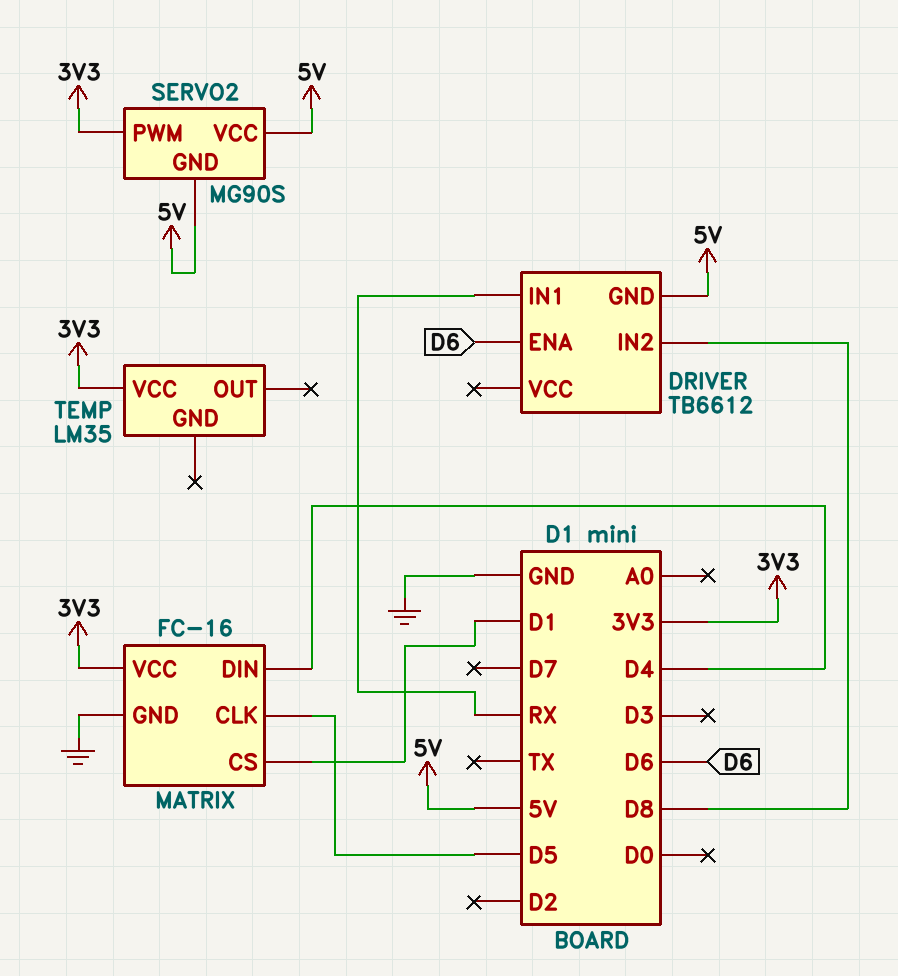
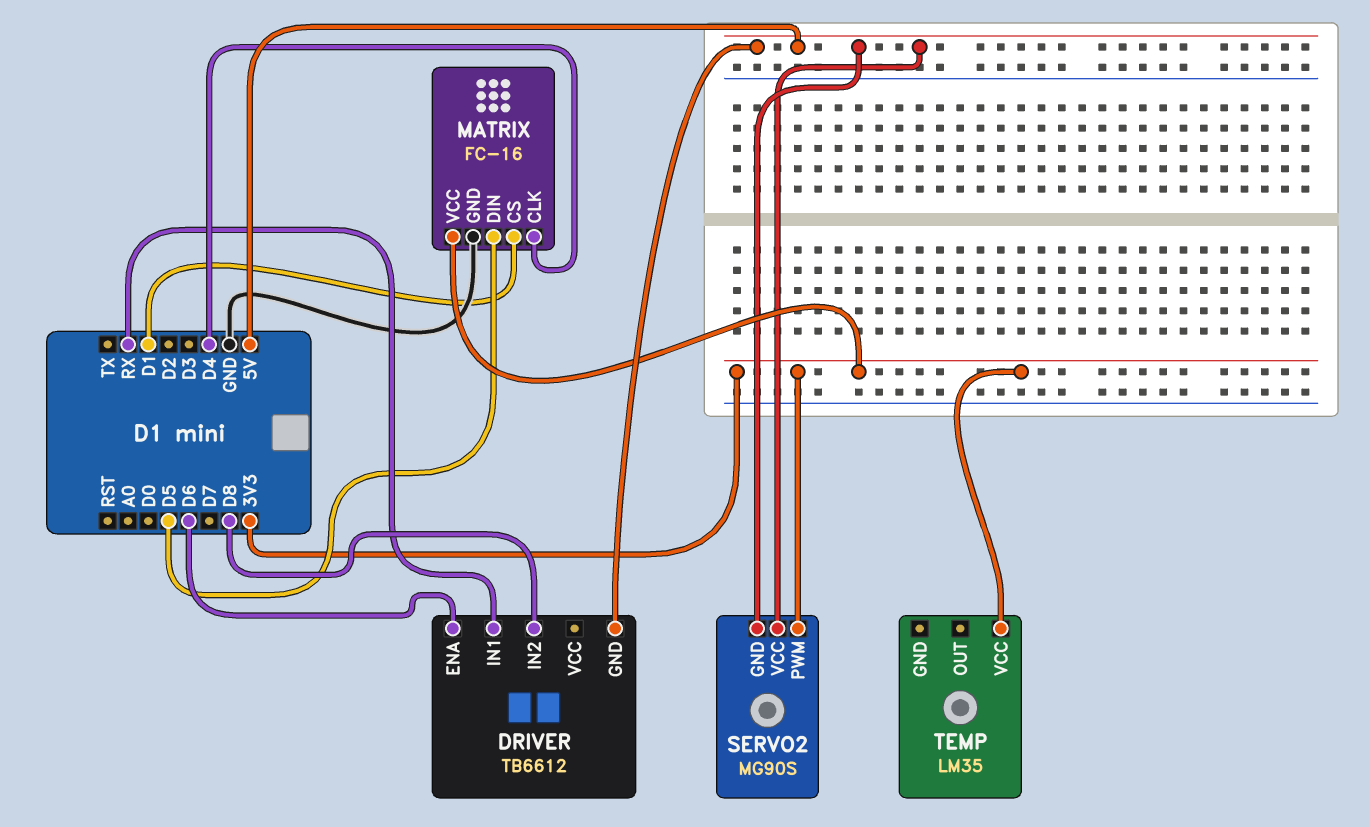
MATRIX pin CLK: D5 -> D4
MATRIX pin DIN: D4 -> D5

